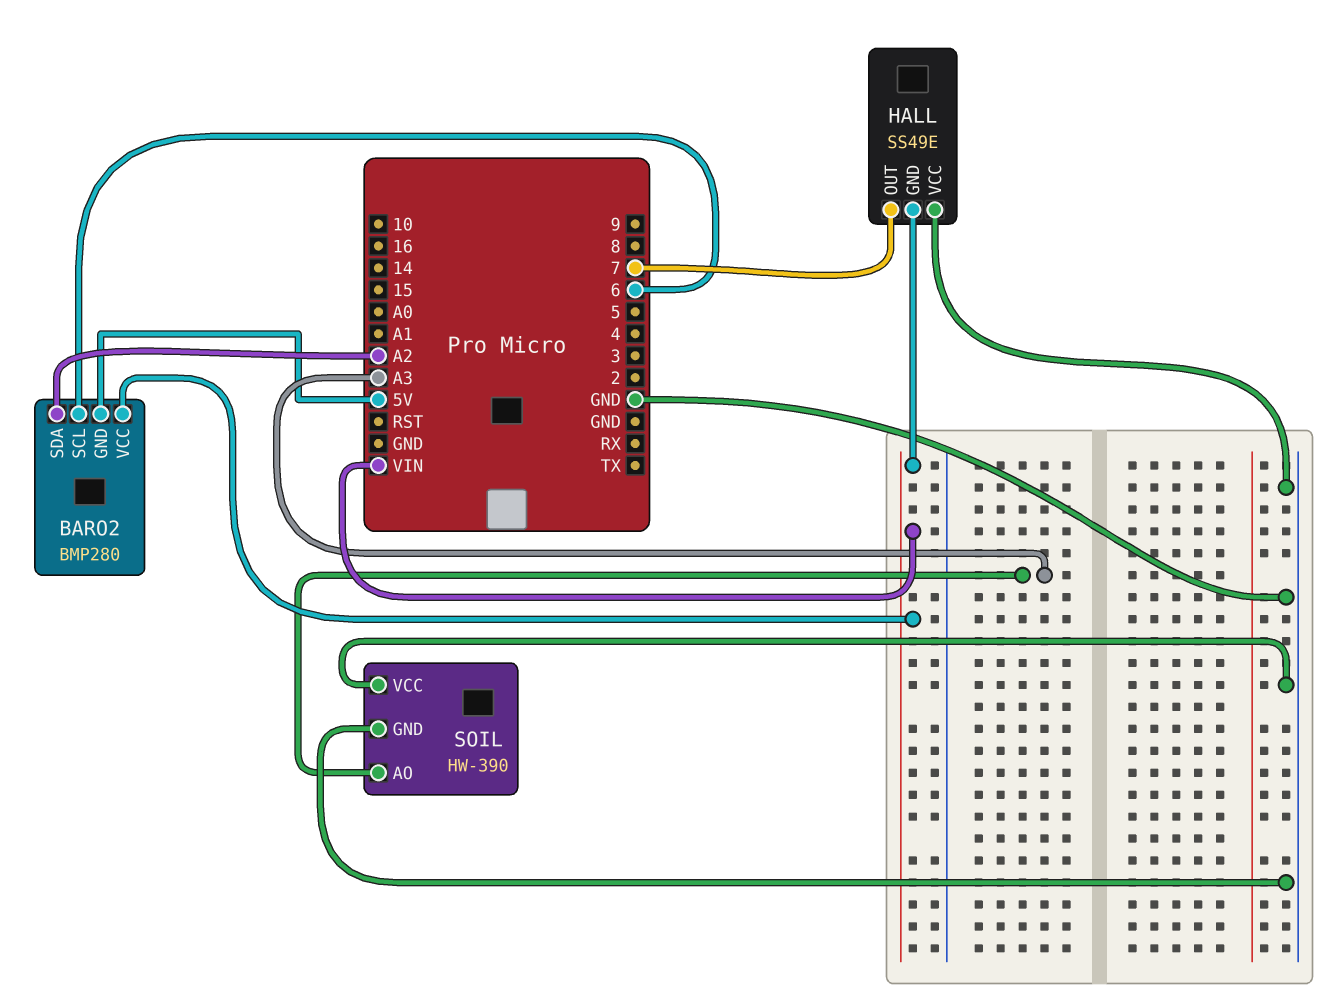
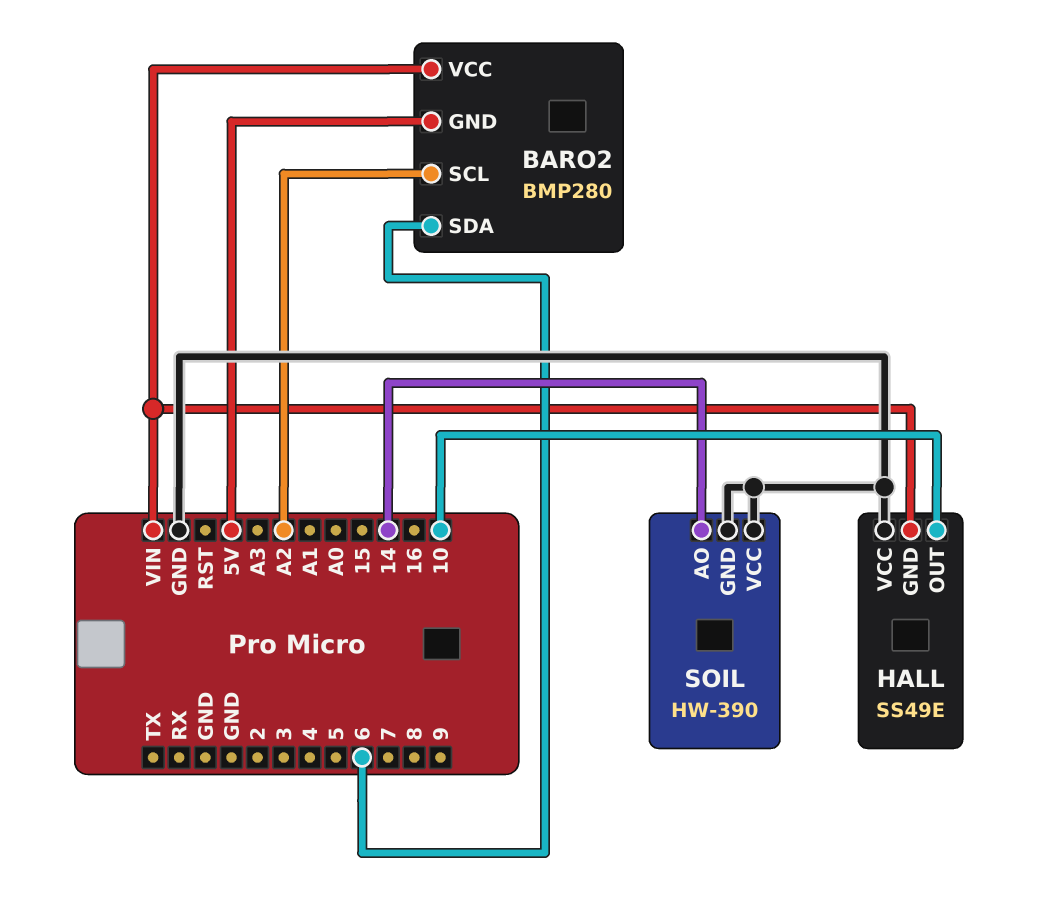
BARO2 pin SCL: 6 -> A2
BARO2 pin SDA: A2 -> 6
HALL pin OUT: 7 -> 10
SOIL pin AO: A3 -> 14

